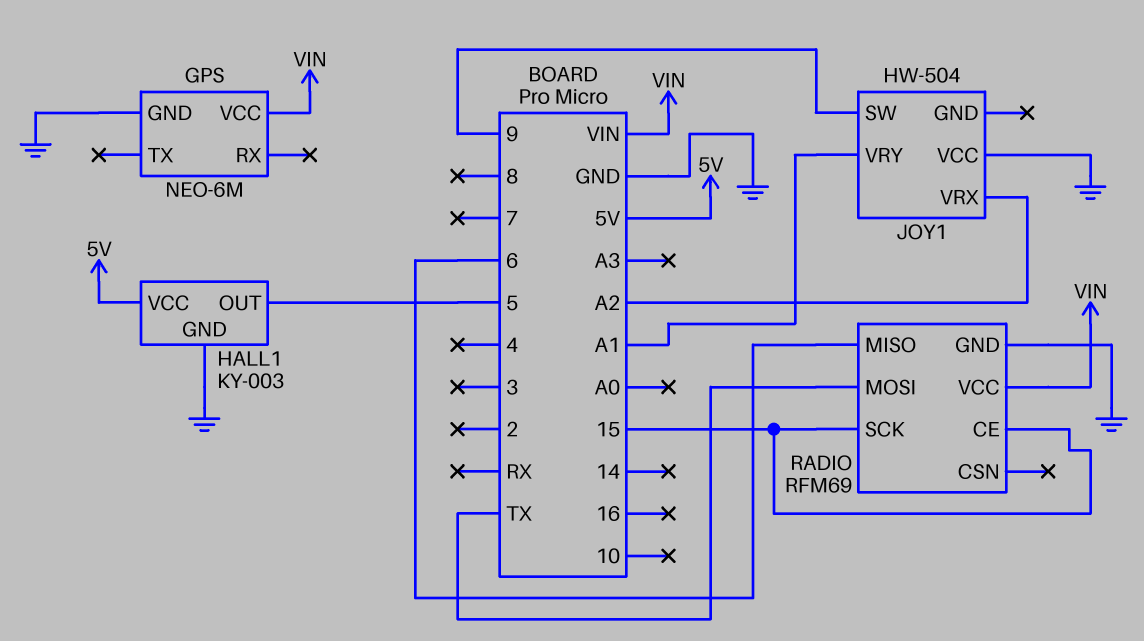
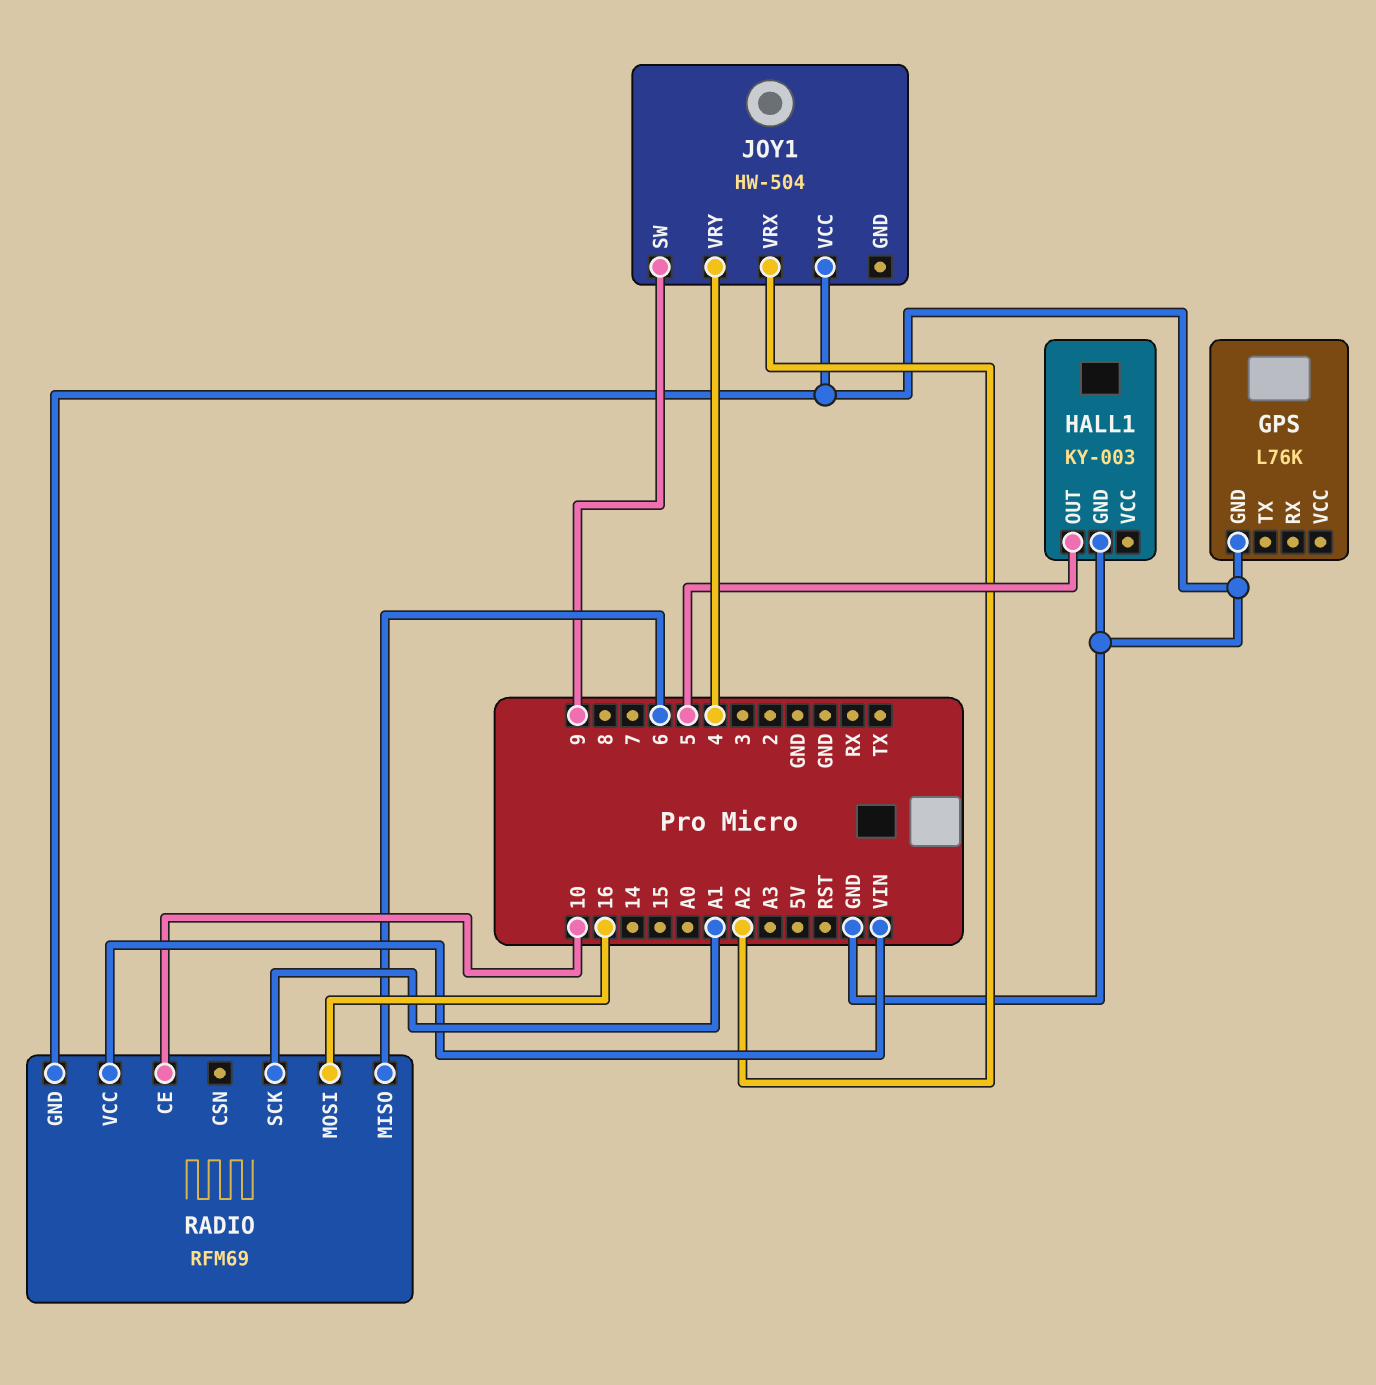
GPS: NEO-6M -> L76K
GPS pin VCC: VIN -> none
HALL1 pin VCC: 5V -> none
JOY1 pin VRY: A1 -> 4
RADIO pin CE: 15 -> 10
RADIO pin MOSI: TX -> 16
RADIO pin SCK: 15 -> A1

